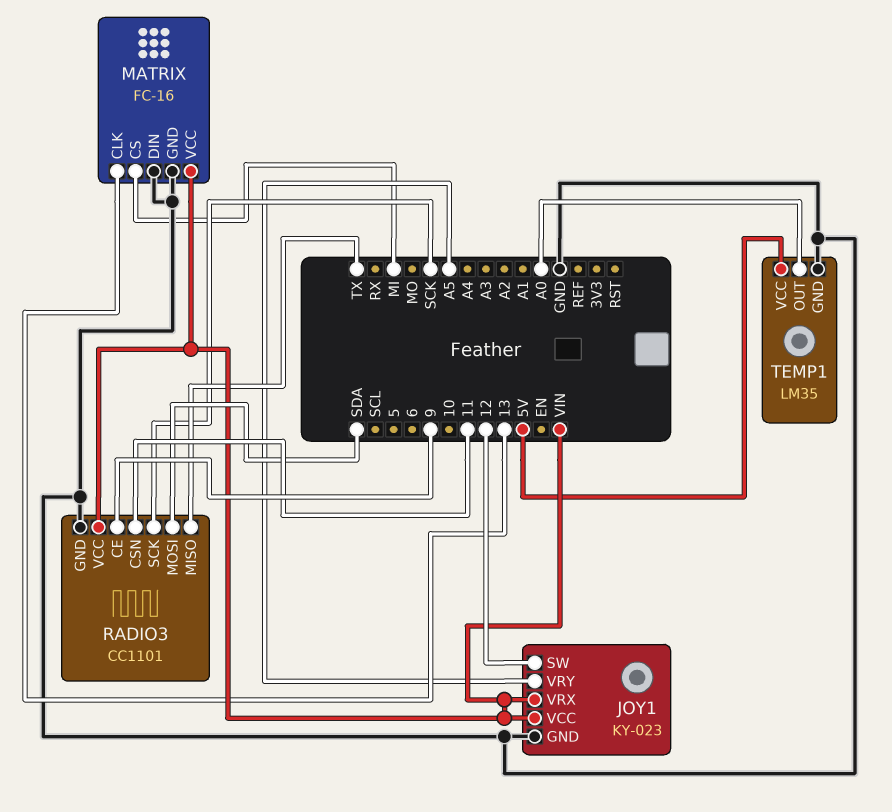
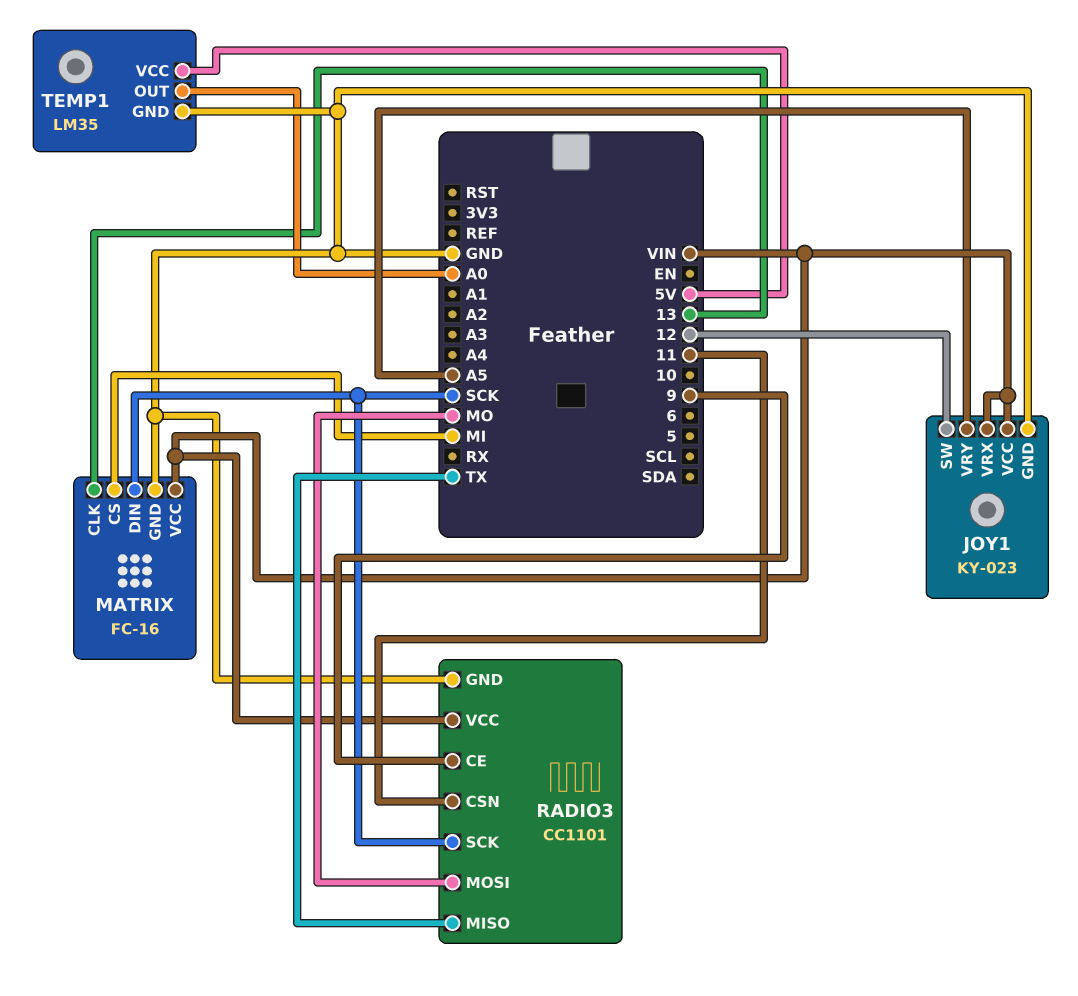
MATRIX pin DIN: GND -> SCK
RADIO3 pin MOSI: SDA -> MO

